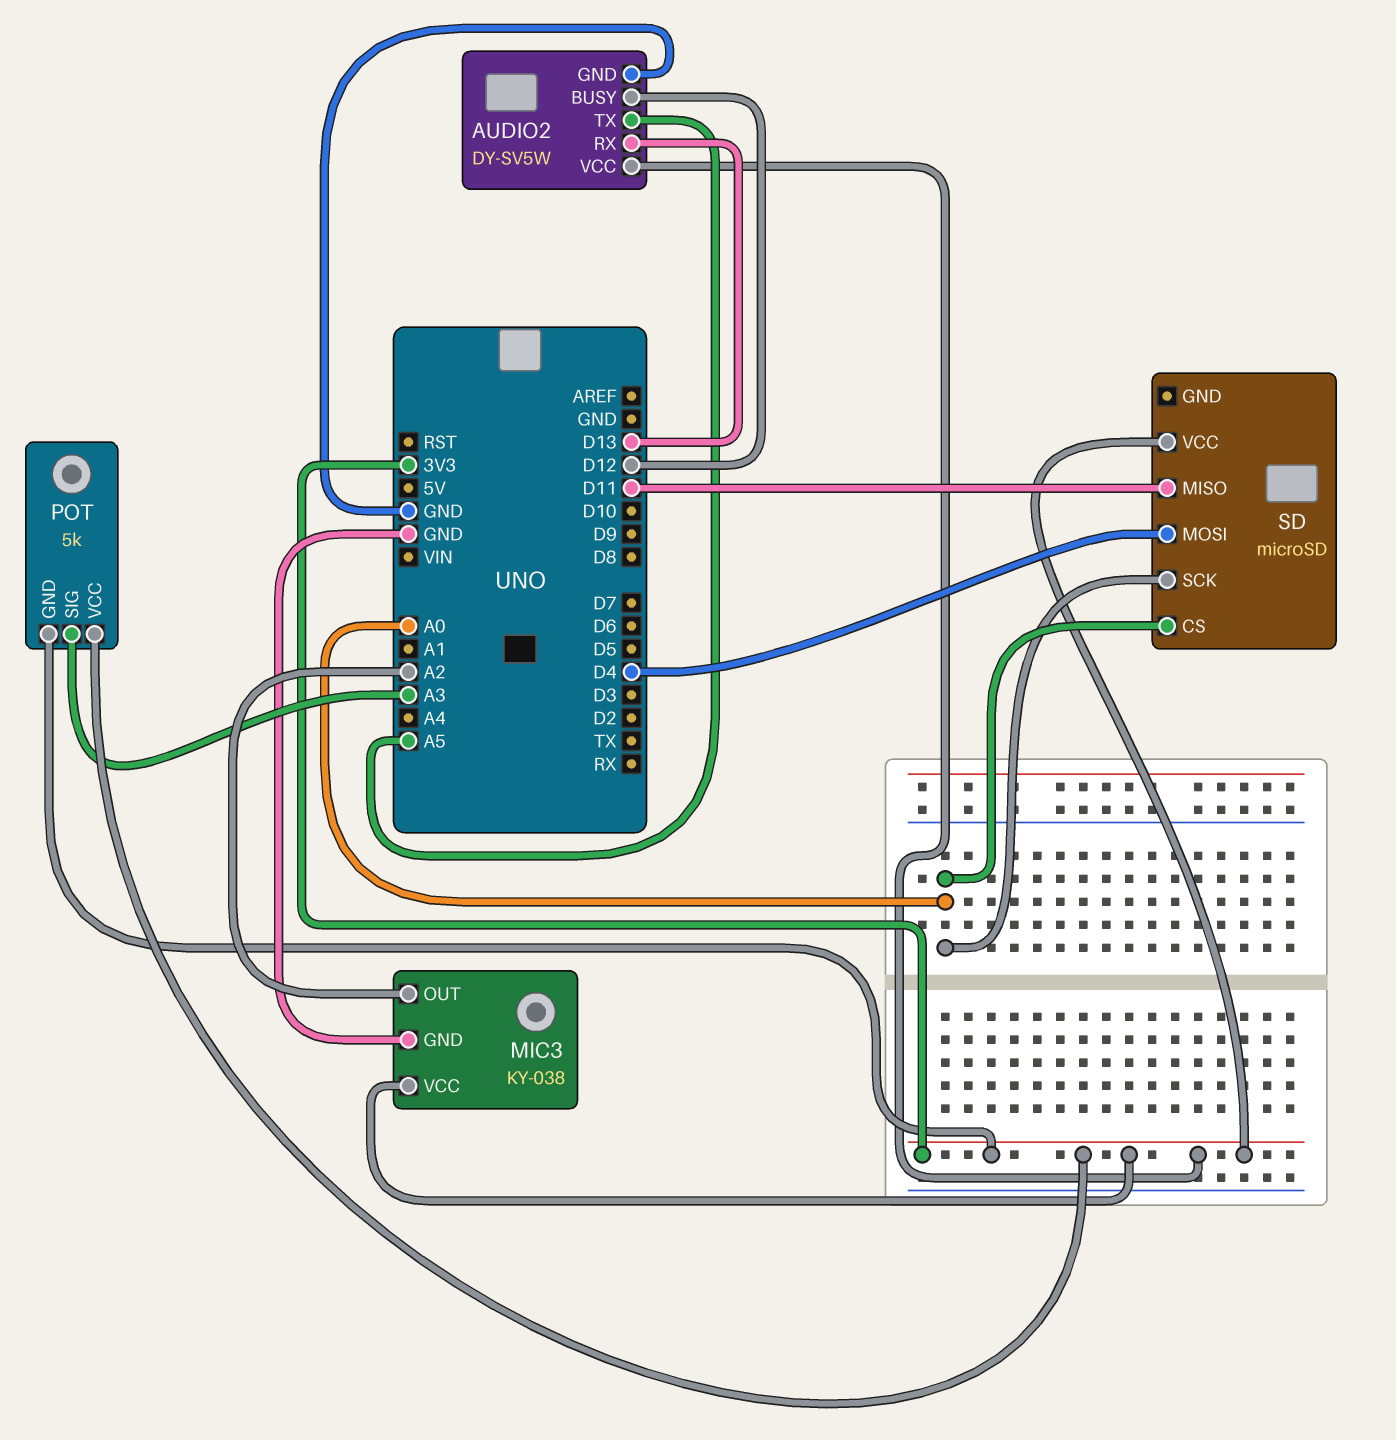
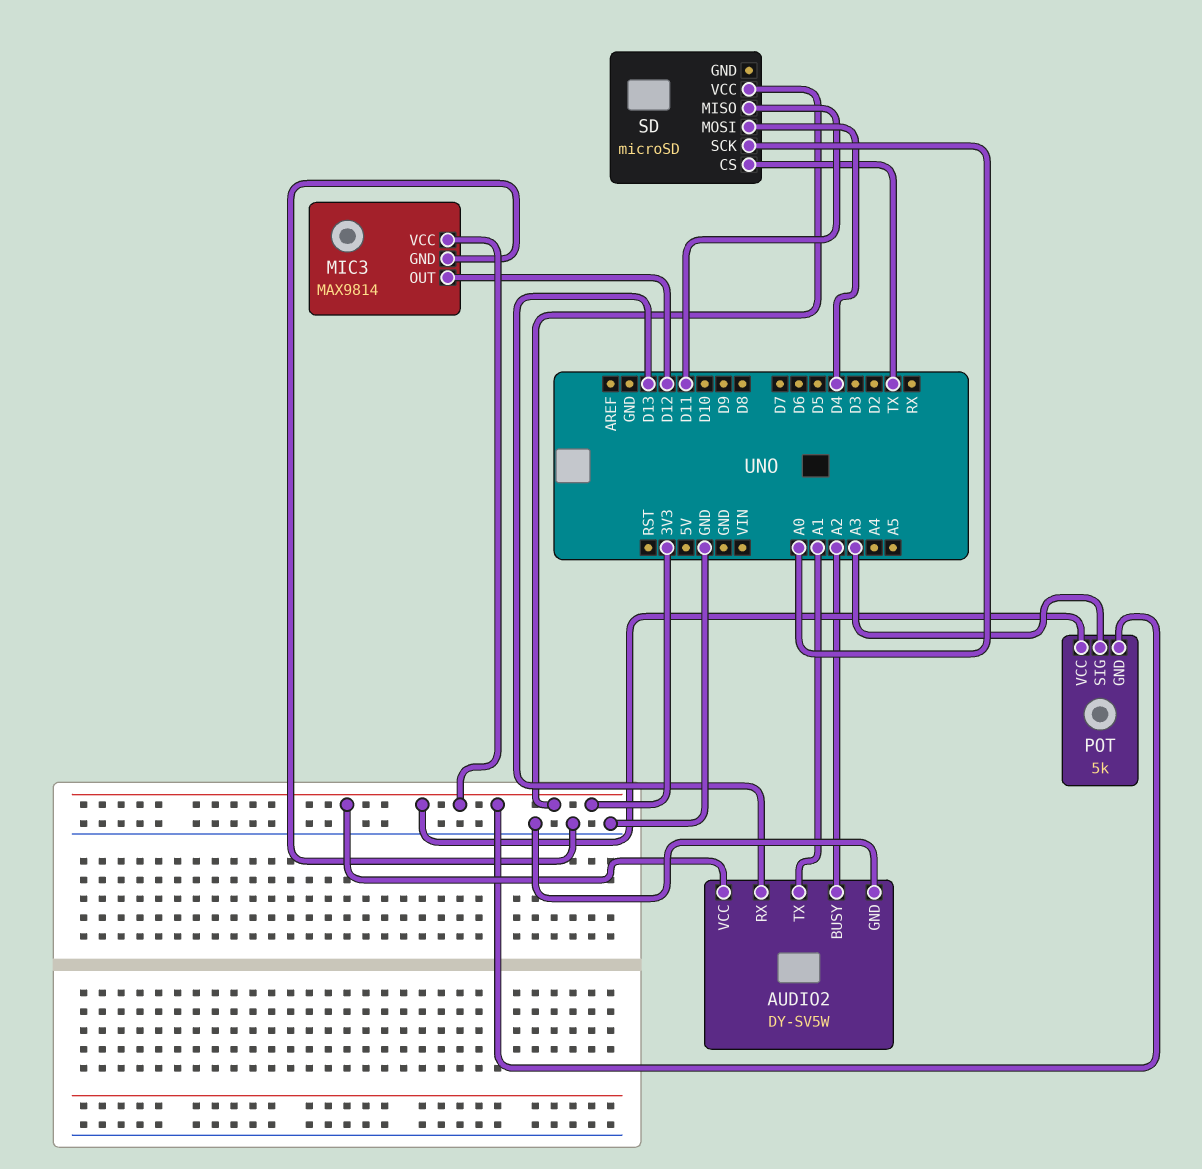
AUDIO2 pin BUSY: D12 -> A2
AUDIO2 pin TX: A5 -> A1
MIC3: KY-038 -> MAX9814
MIC3 pin OUT: A2 -> D12
SD pin CS: A0 -> TX

